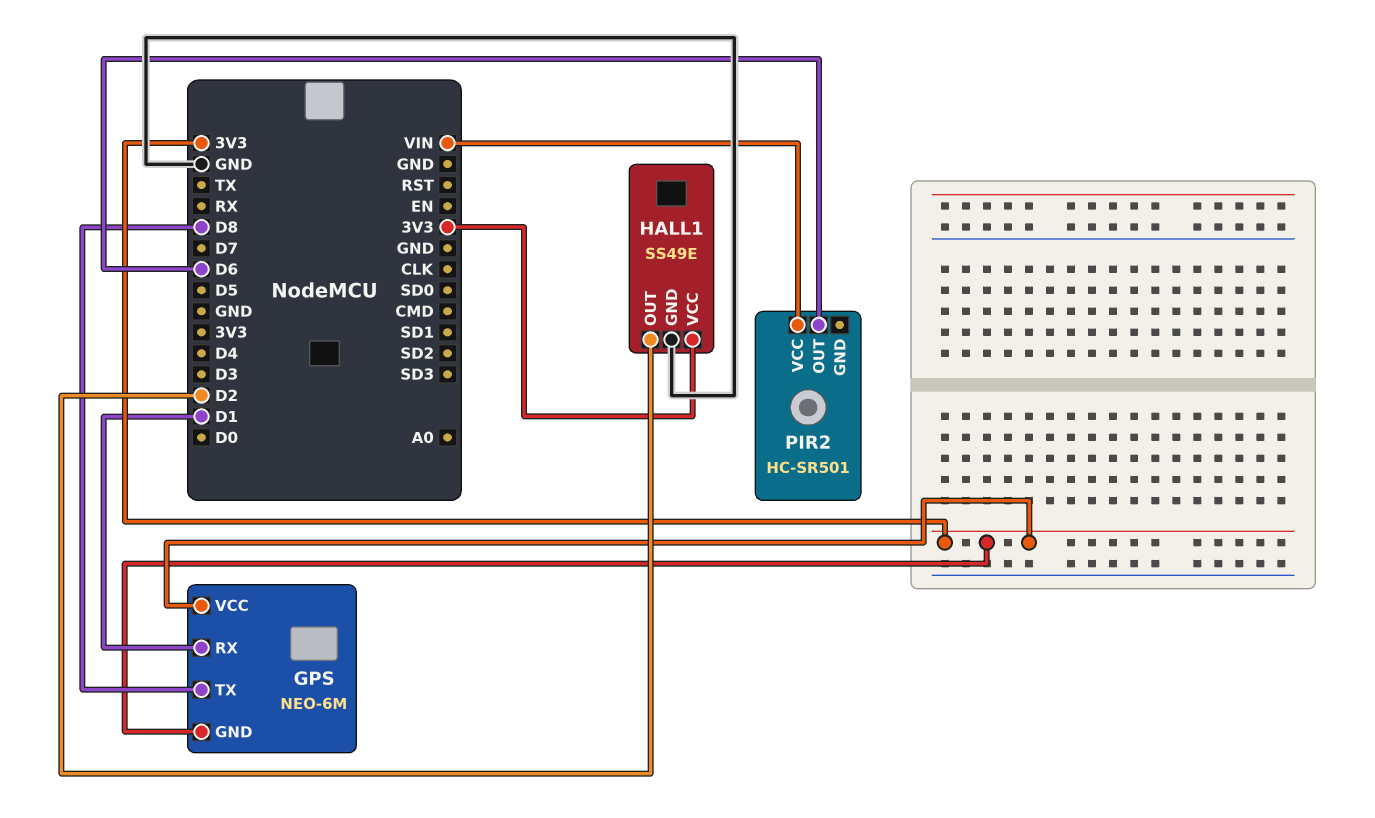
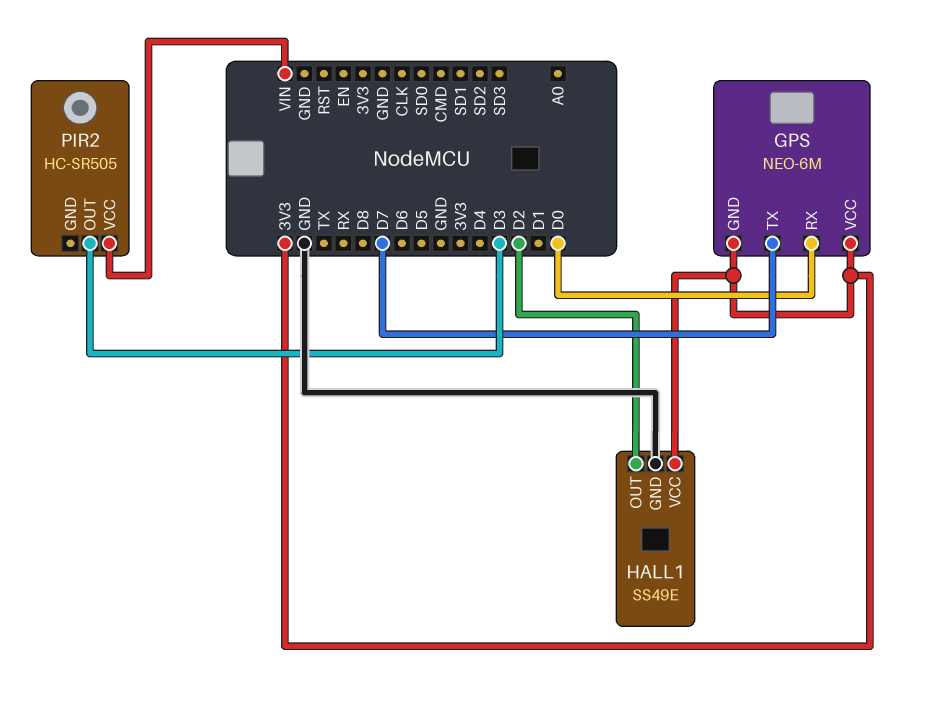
GPS pin RX: D1 -> D0
GPS pin TX: D8 -> D7
PIR2: HC-SR501 -> HC-SR505
PIR2 pin OUT: D6 -> D3

